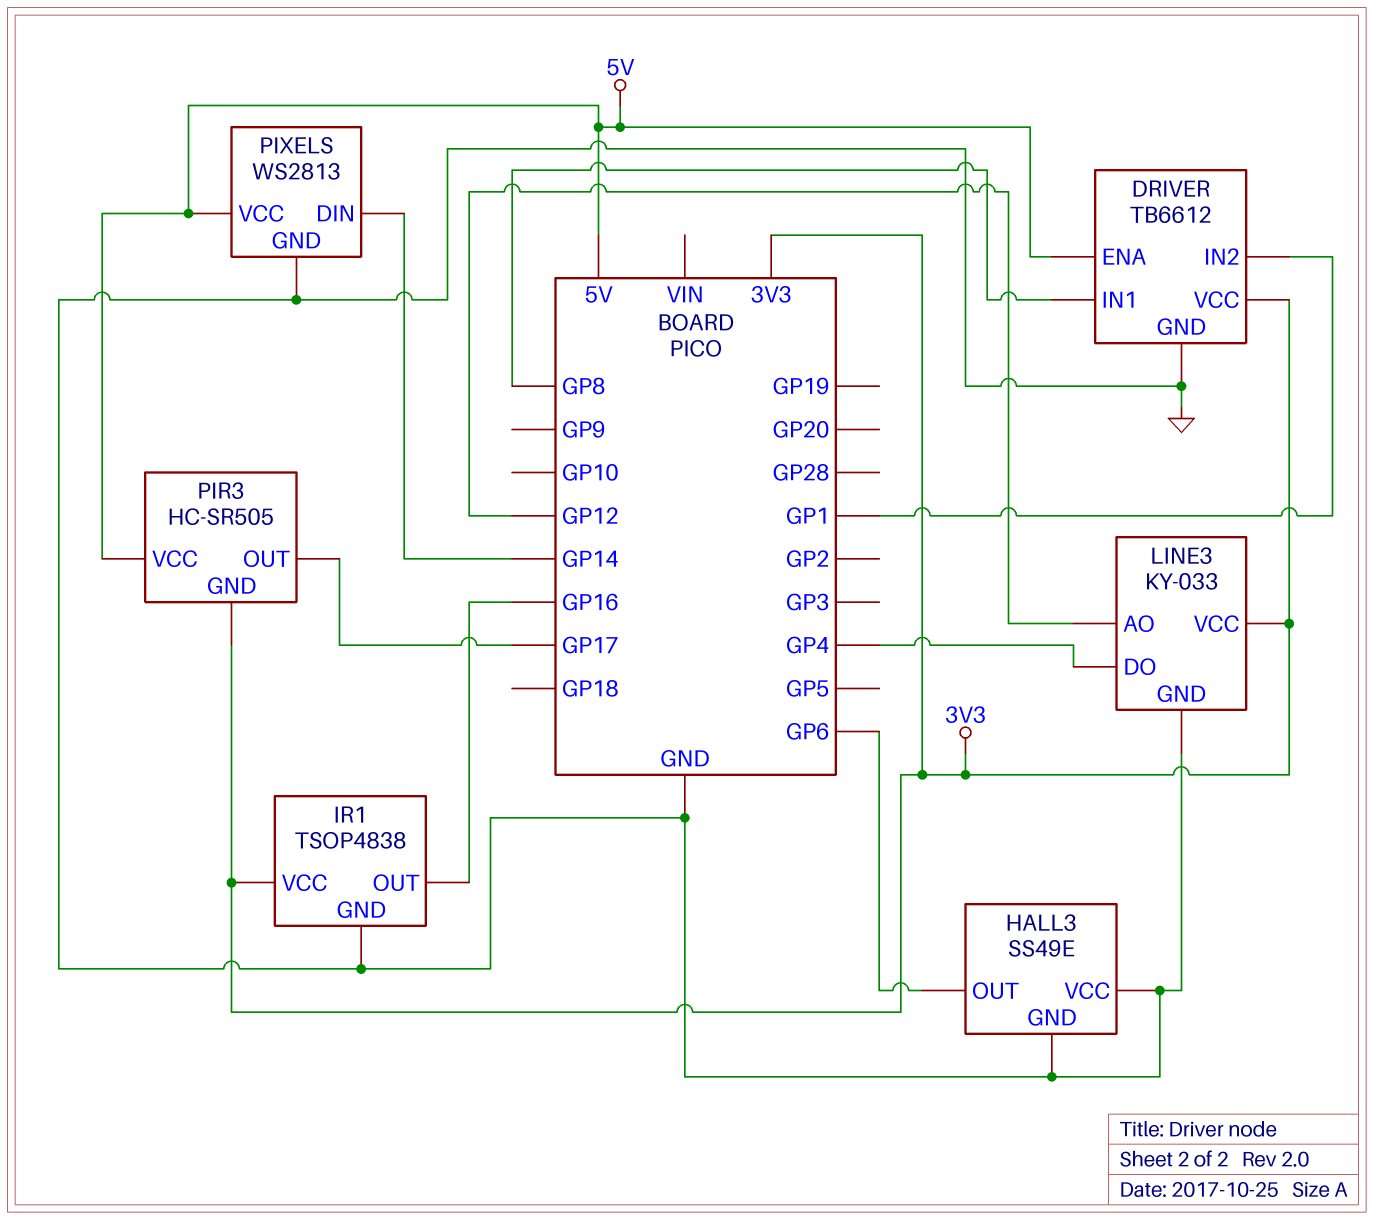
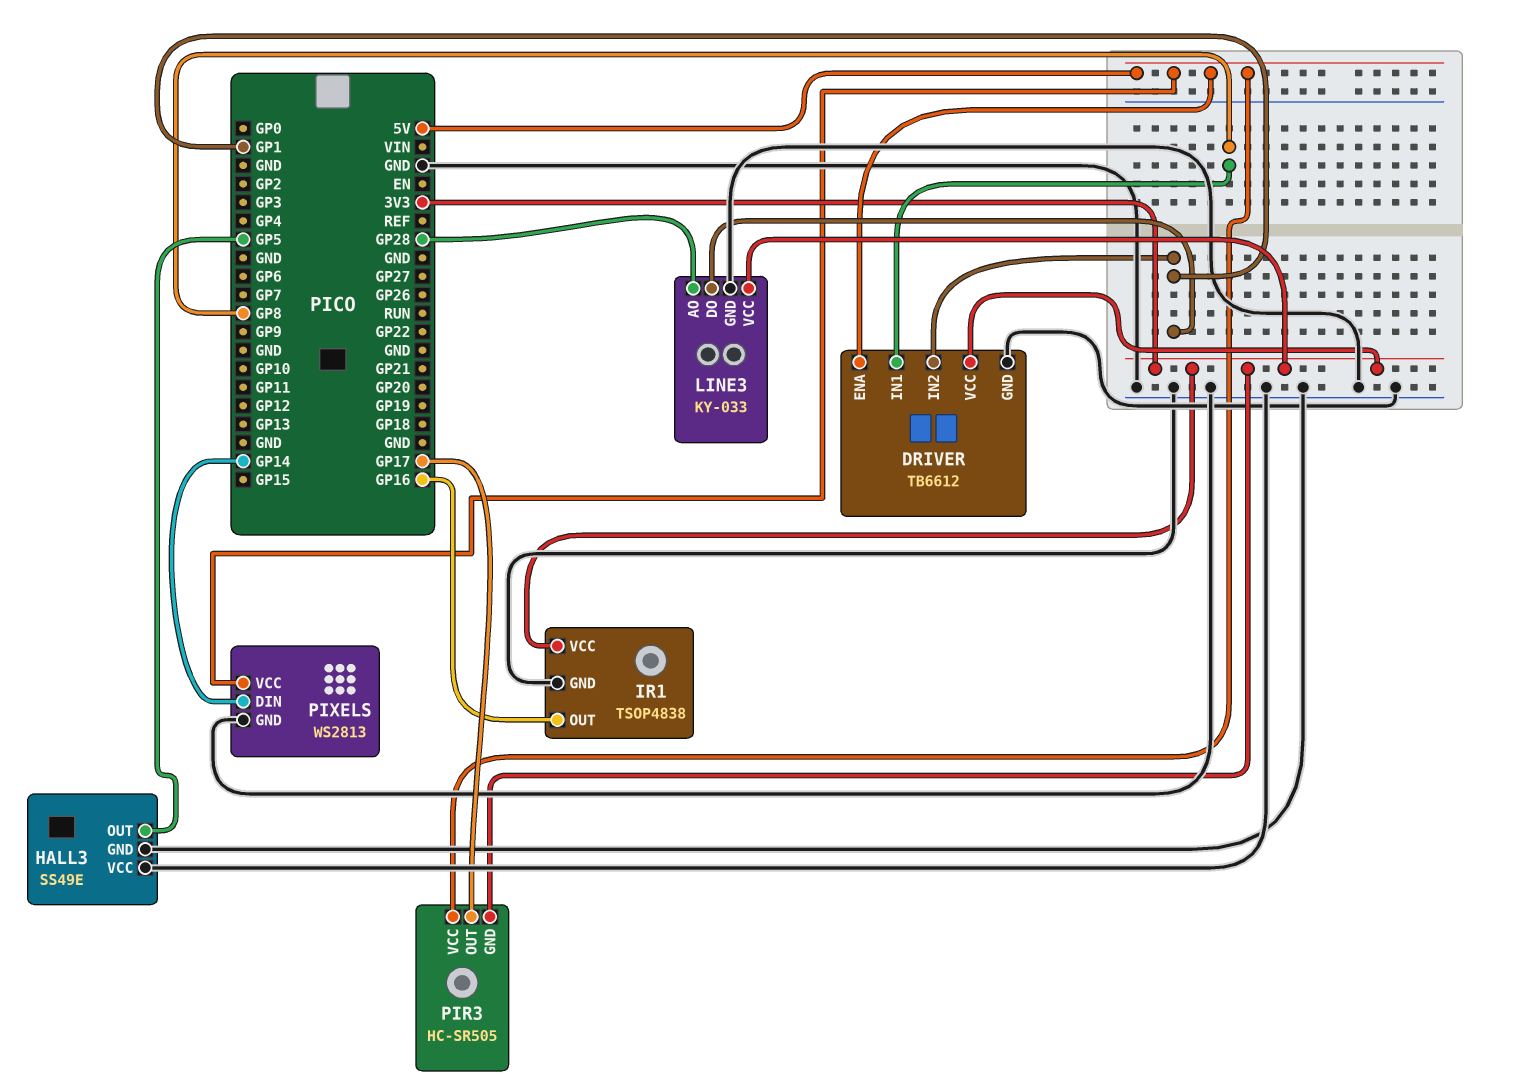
HALL3 pin OUT: GP6 -> GP5
LINE3 pin AO: GP12 -> GP28
LINE3 pin DO: GP4 -> GP1

